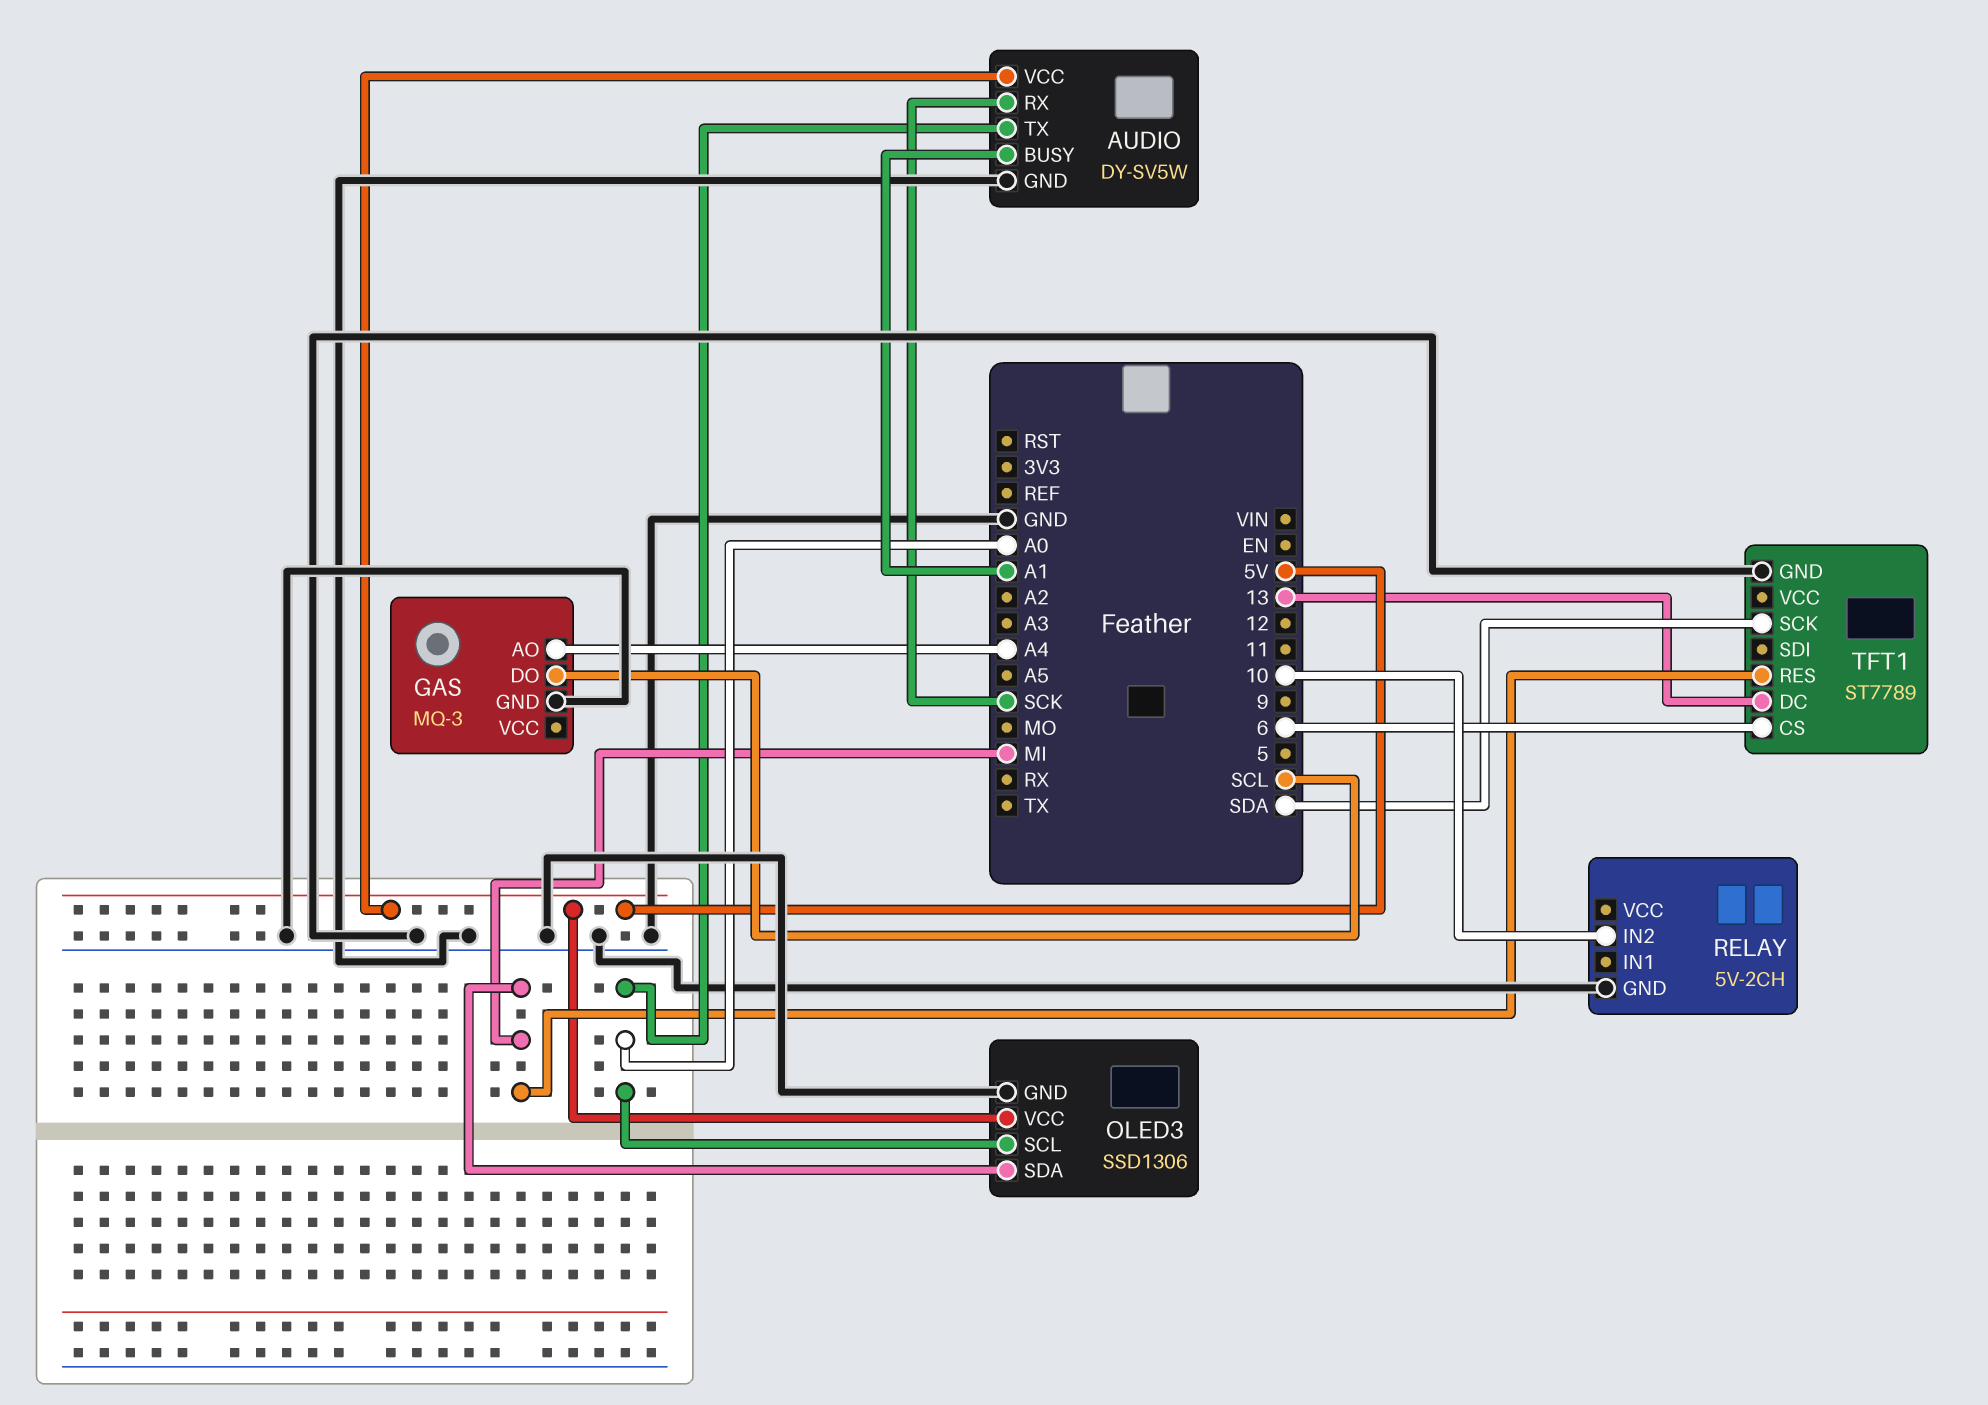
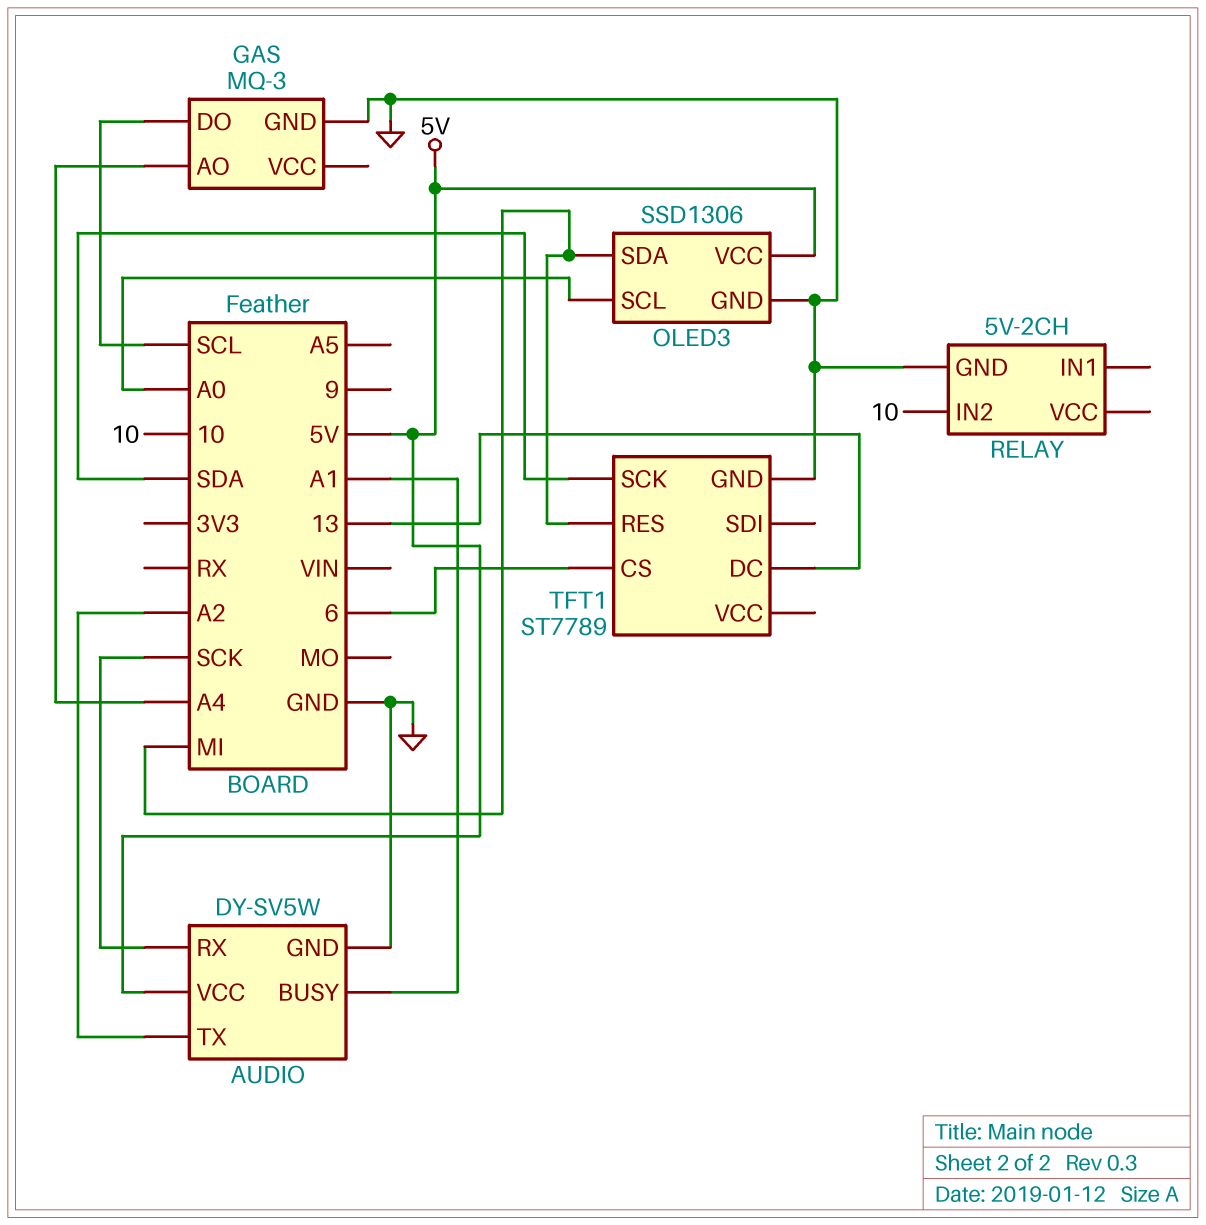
AUDIO pin TX: A0 -> A2

